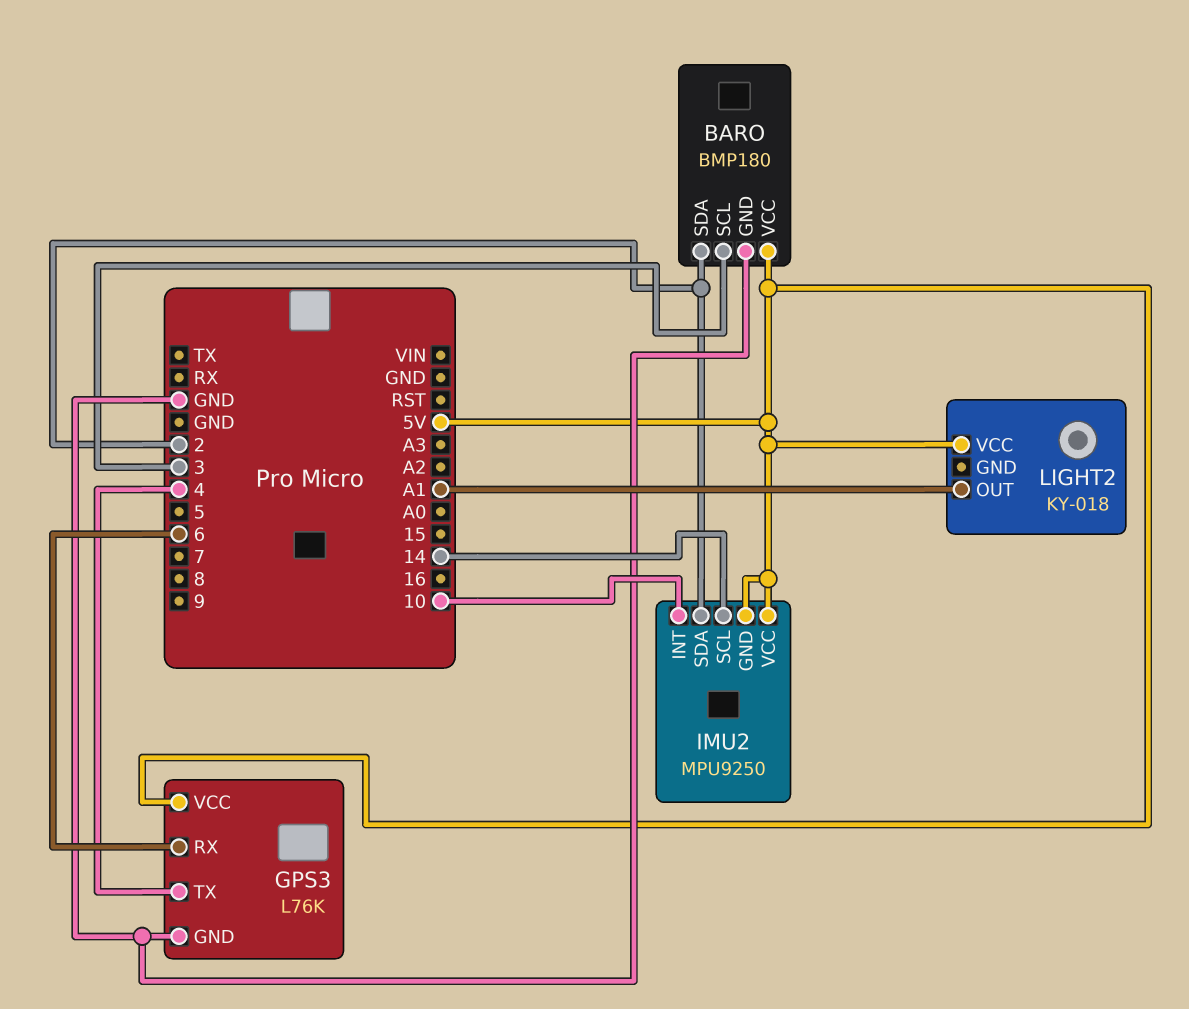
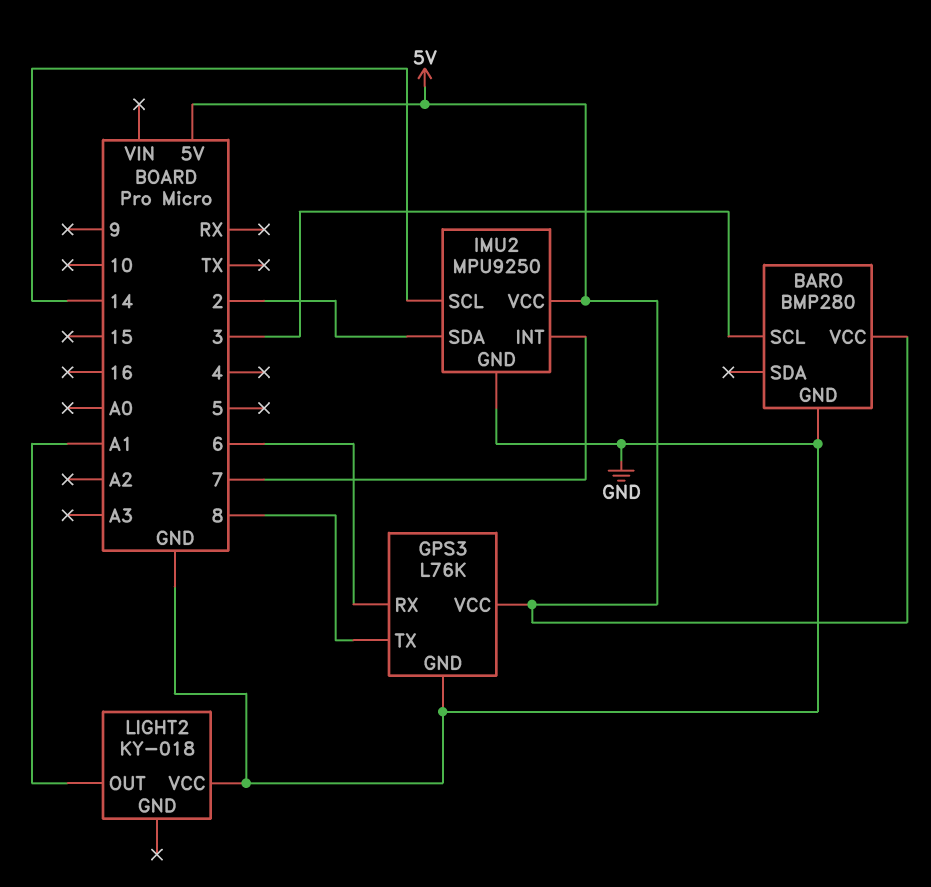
BARO: BMP180 -> BMP280
BARO pin SDA: 2 -> none
GPS3 pin TX: 4 -> 8
IMU2 pin GND: 5V -> GND
IMU2 pin INT: 10 -> 7
LIGHT2 pin VCC: 5V -> GND

